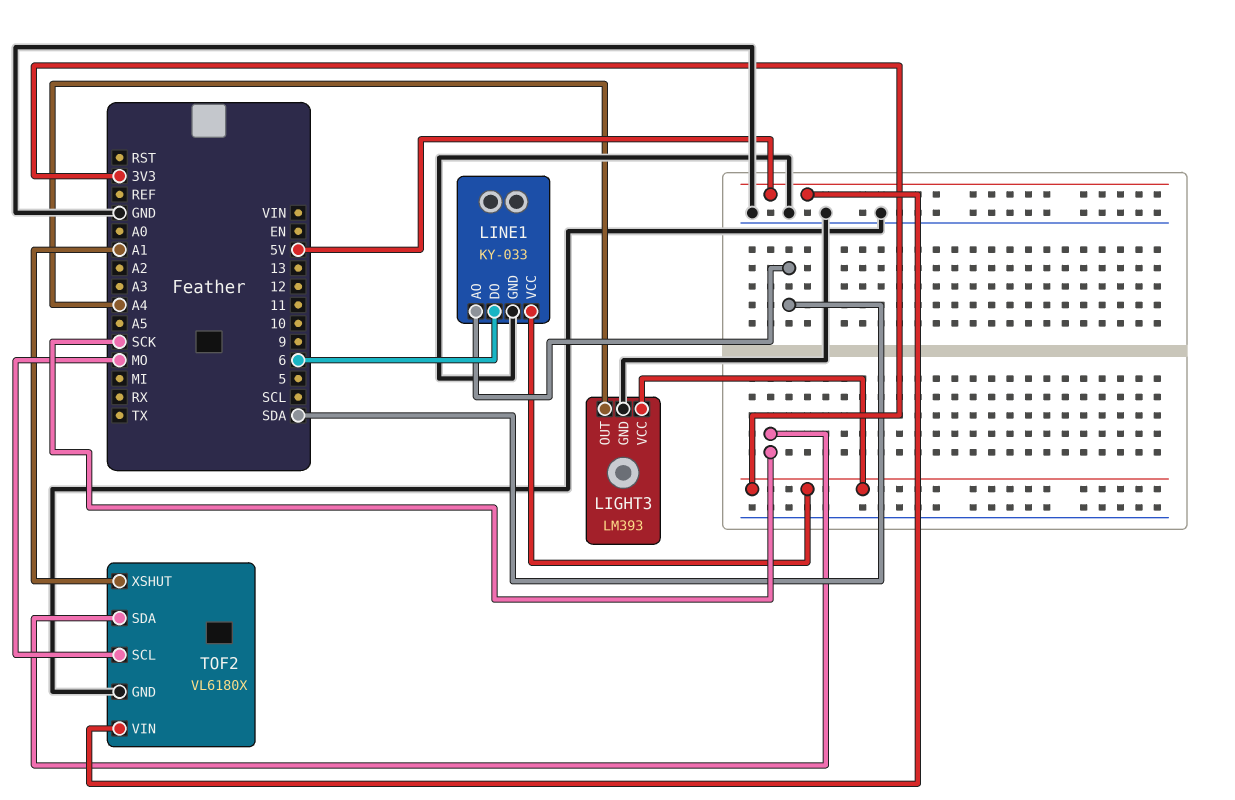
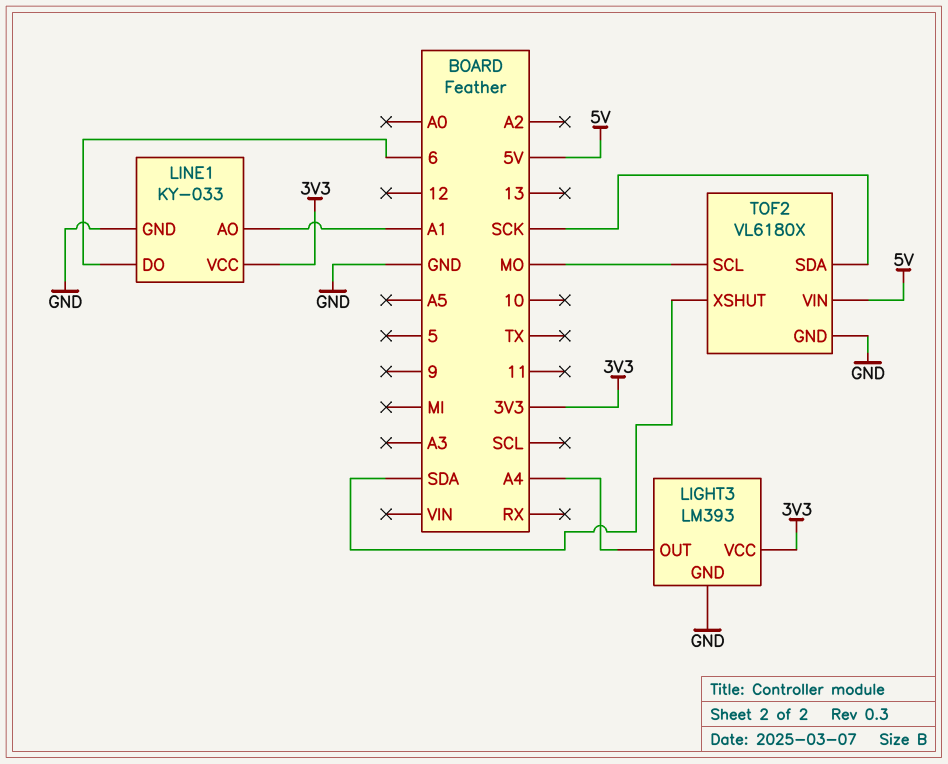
LINE1 pin AO: SDA -> A1
TOF2 pin XSHUT: A1 -> SDA

